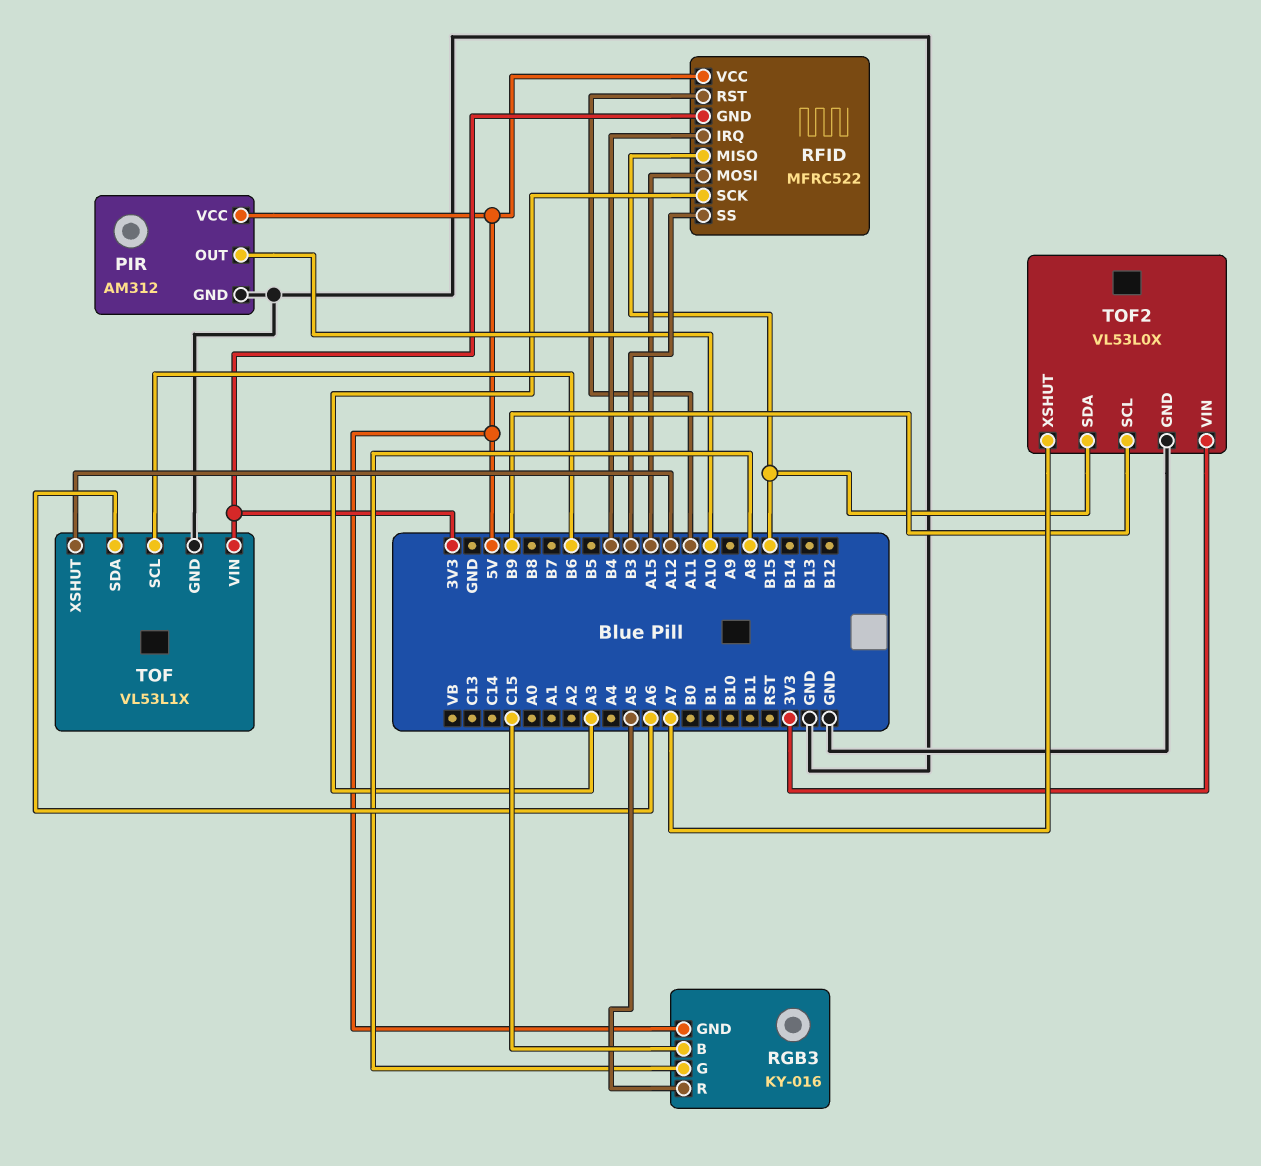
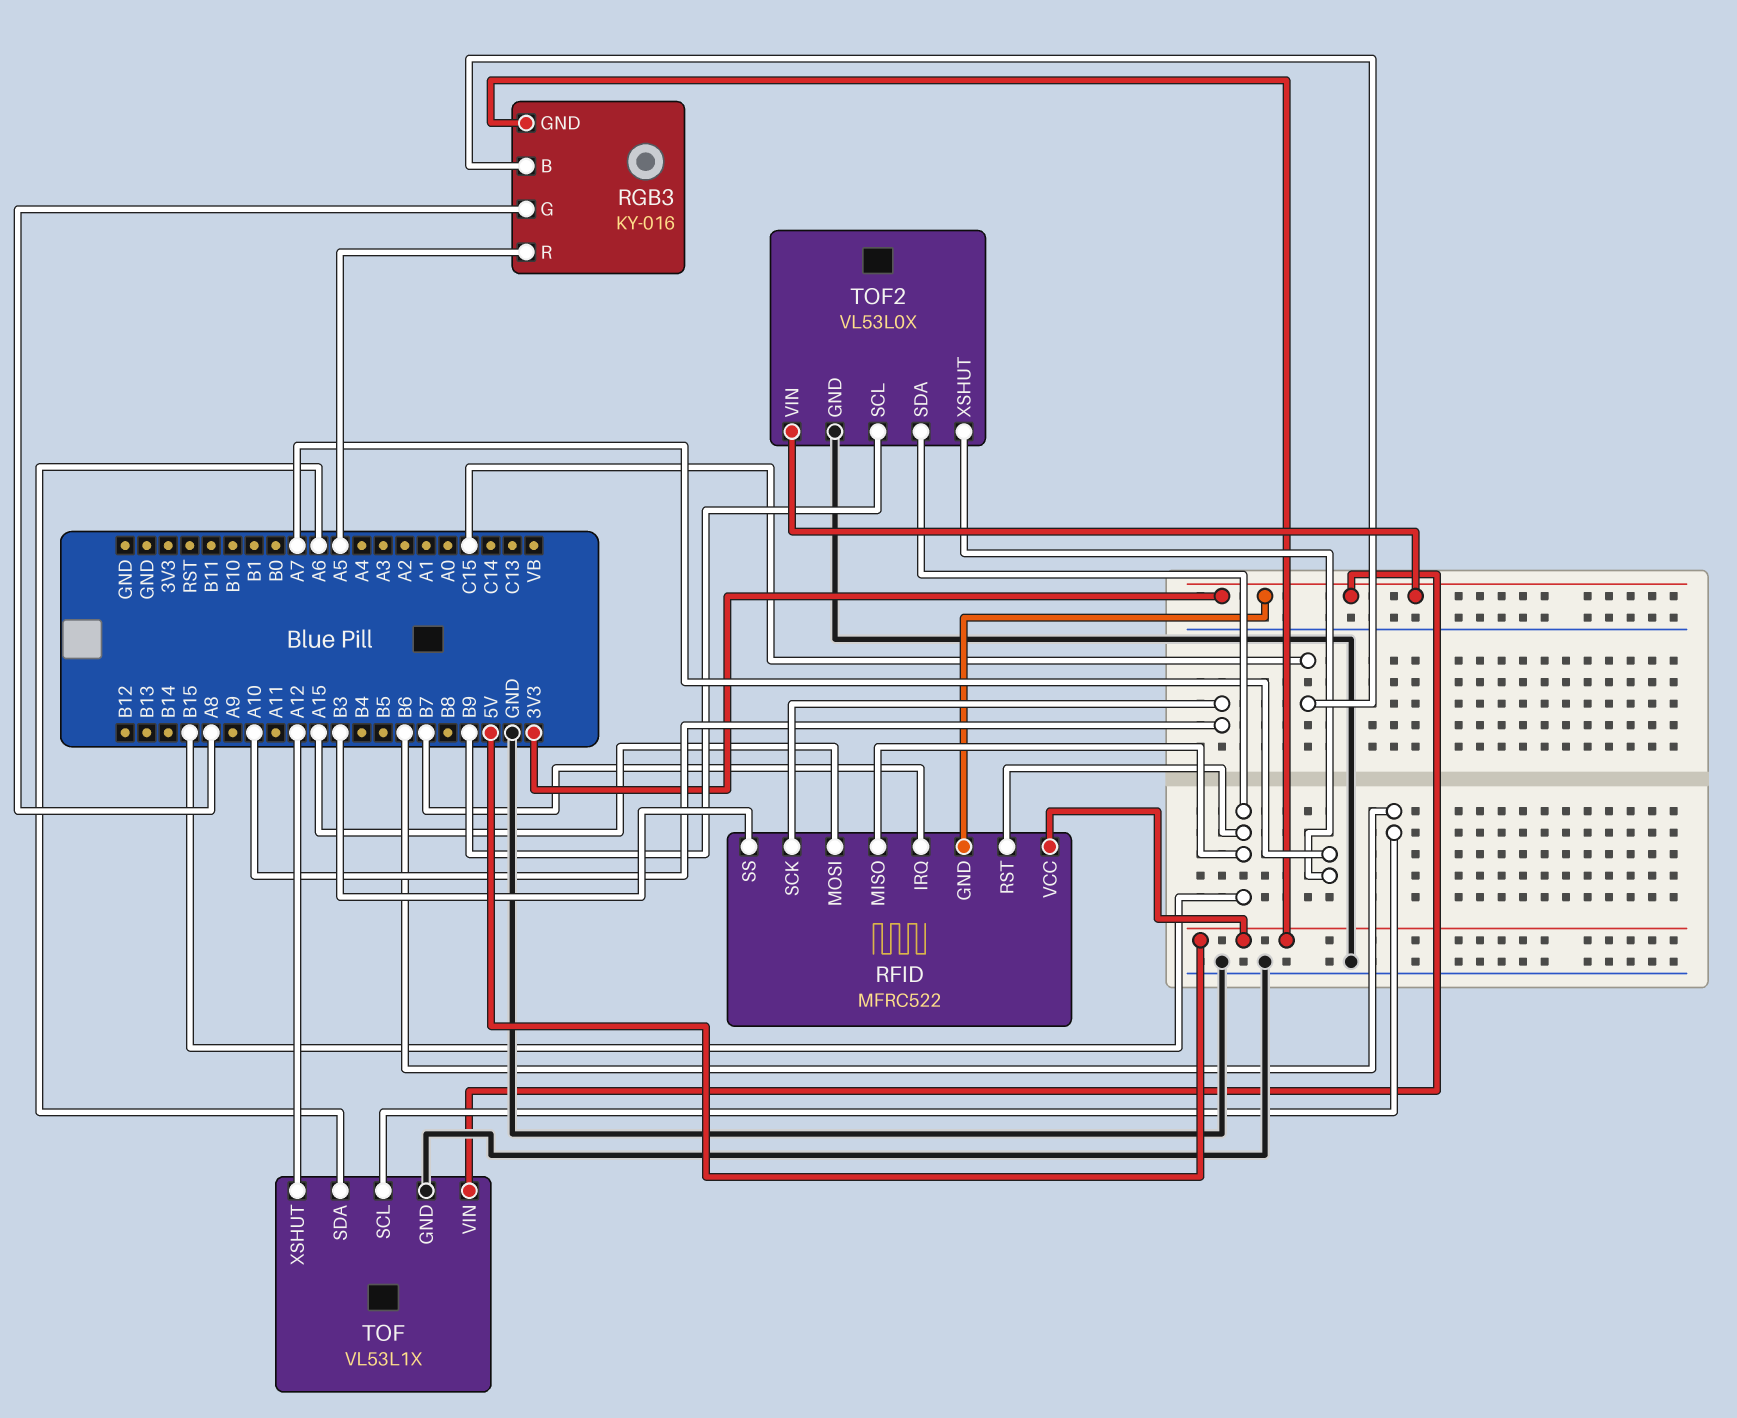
PIR: AM312 -> none
PIR pin GND: GND -> none
PIR pin OUT: A10 -> none
PIR pin VCC: 5V -> none
RFID pin IRQ: B4 -> B7
RFID pin RST: A11 -> B15
RFID pin SCK: A3 -> A10

